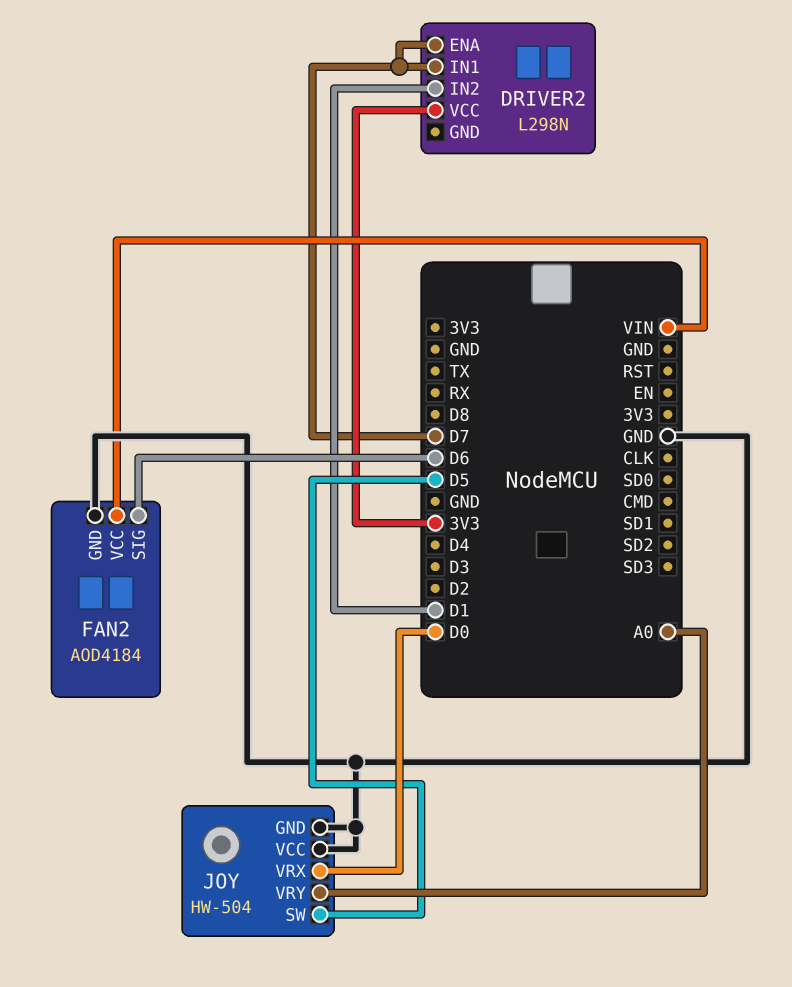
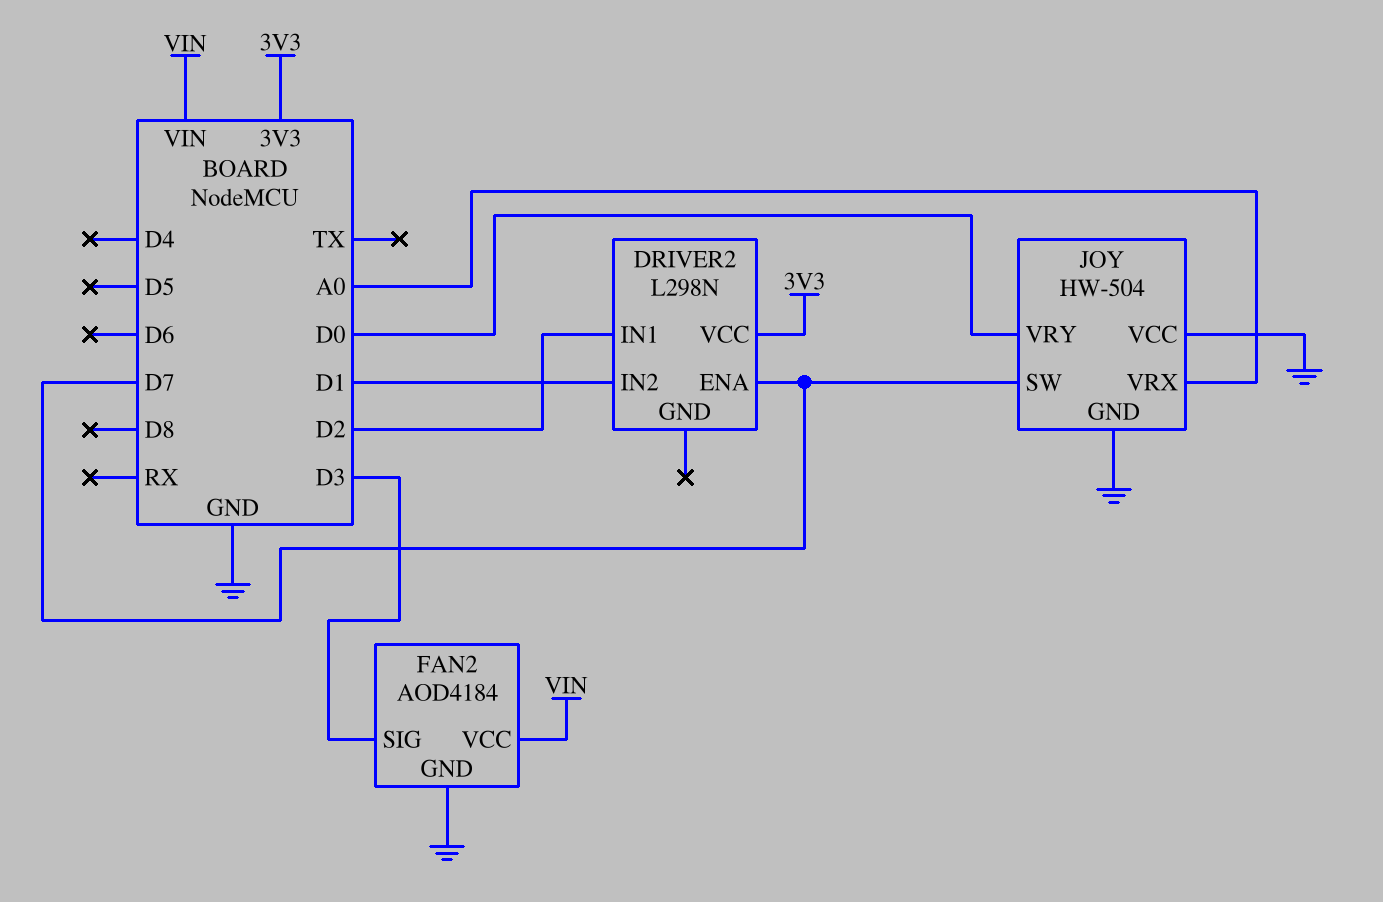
DRIVER2 pin IN1: D7 -> D2
FAN2 pin SIG: D6 -> D3
JOY pin SW: D5 -> D7
JOY pin VRX: D0 -> A0
JOY pin VRY: A0 -> D0

